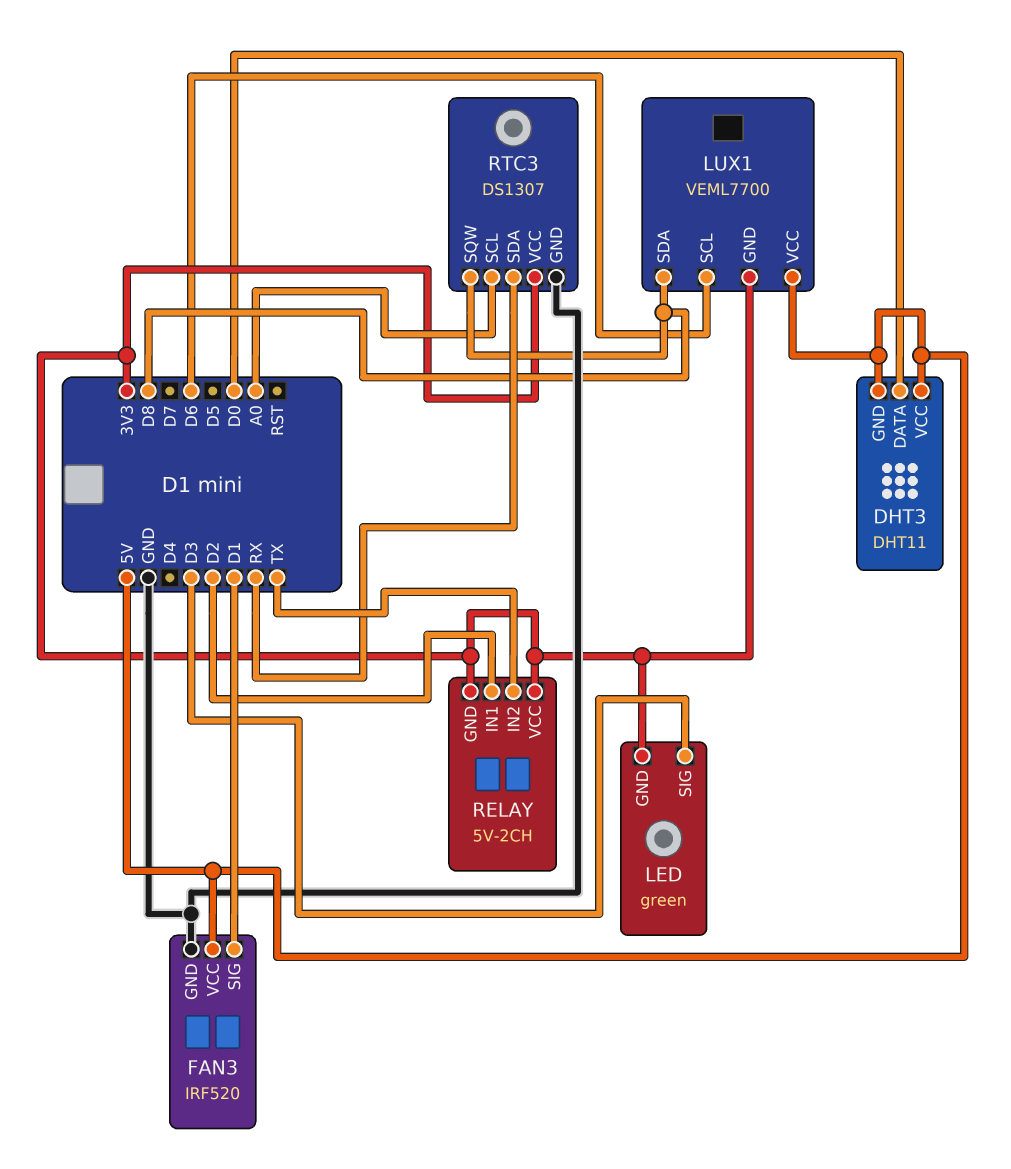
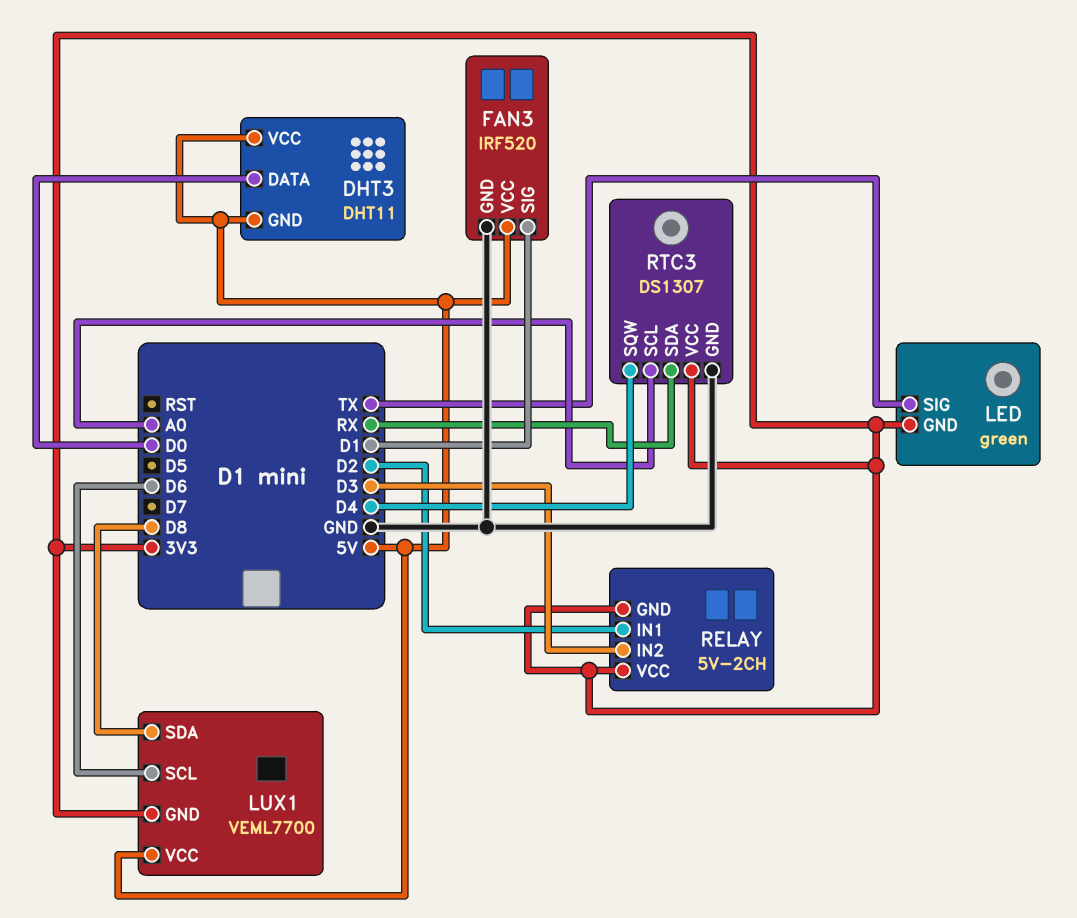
LED pin SIG: D3 -> TX
RELAY pin IN2: TX -> D3
RTC3 pin SQW: D8 -> D4

